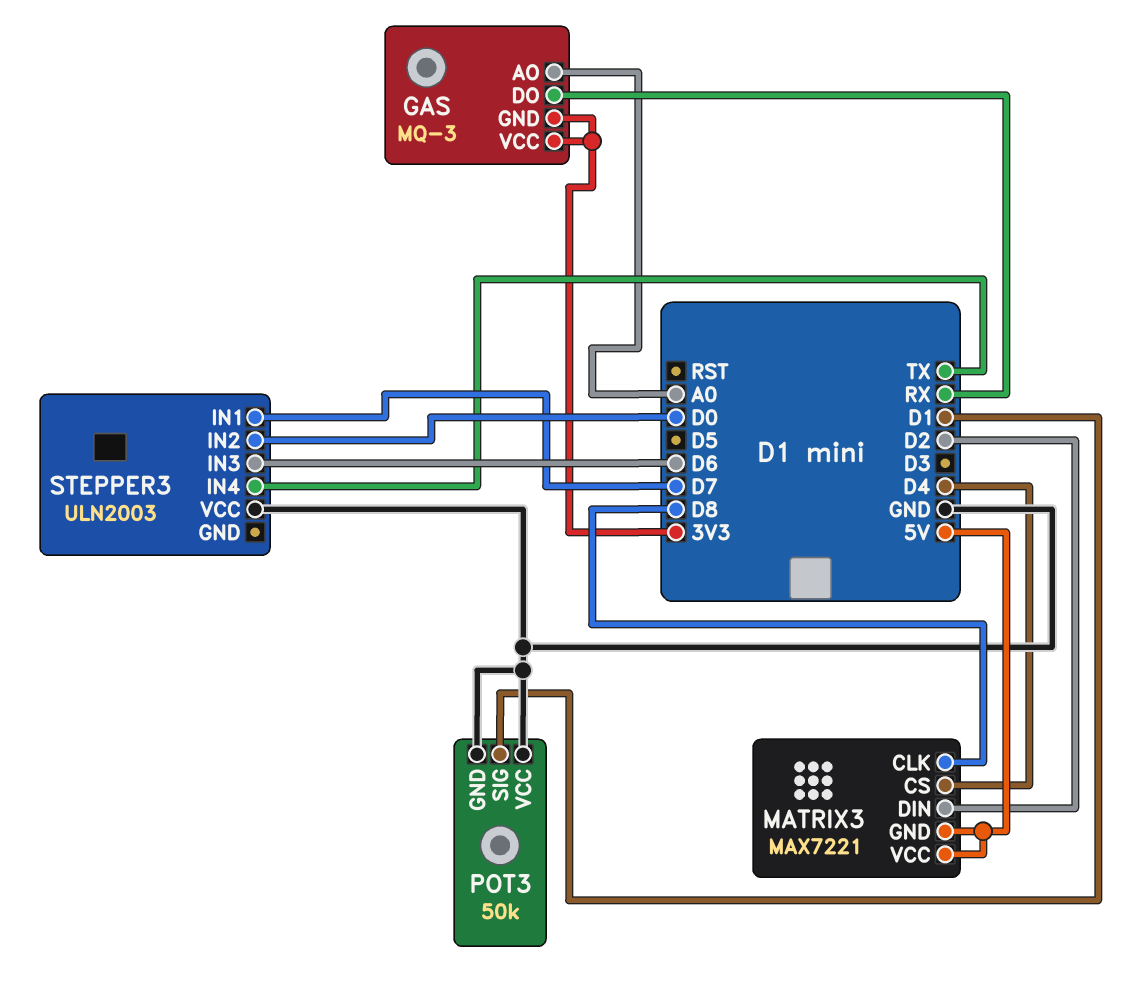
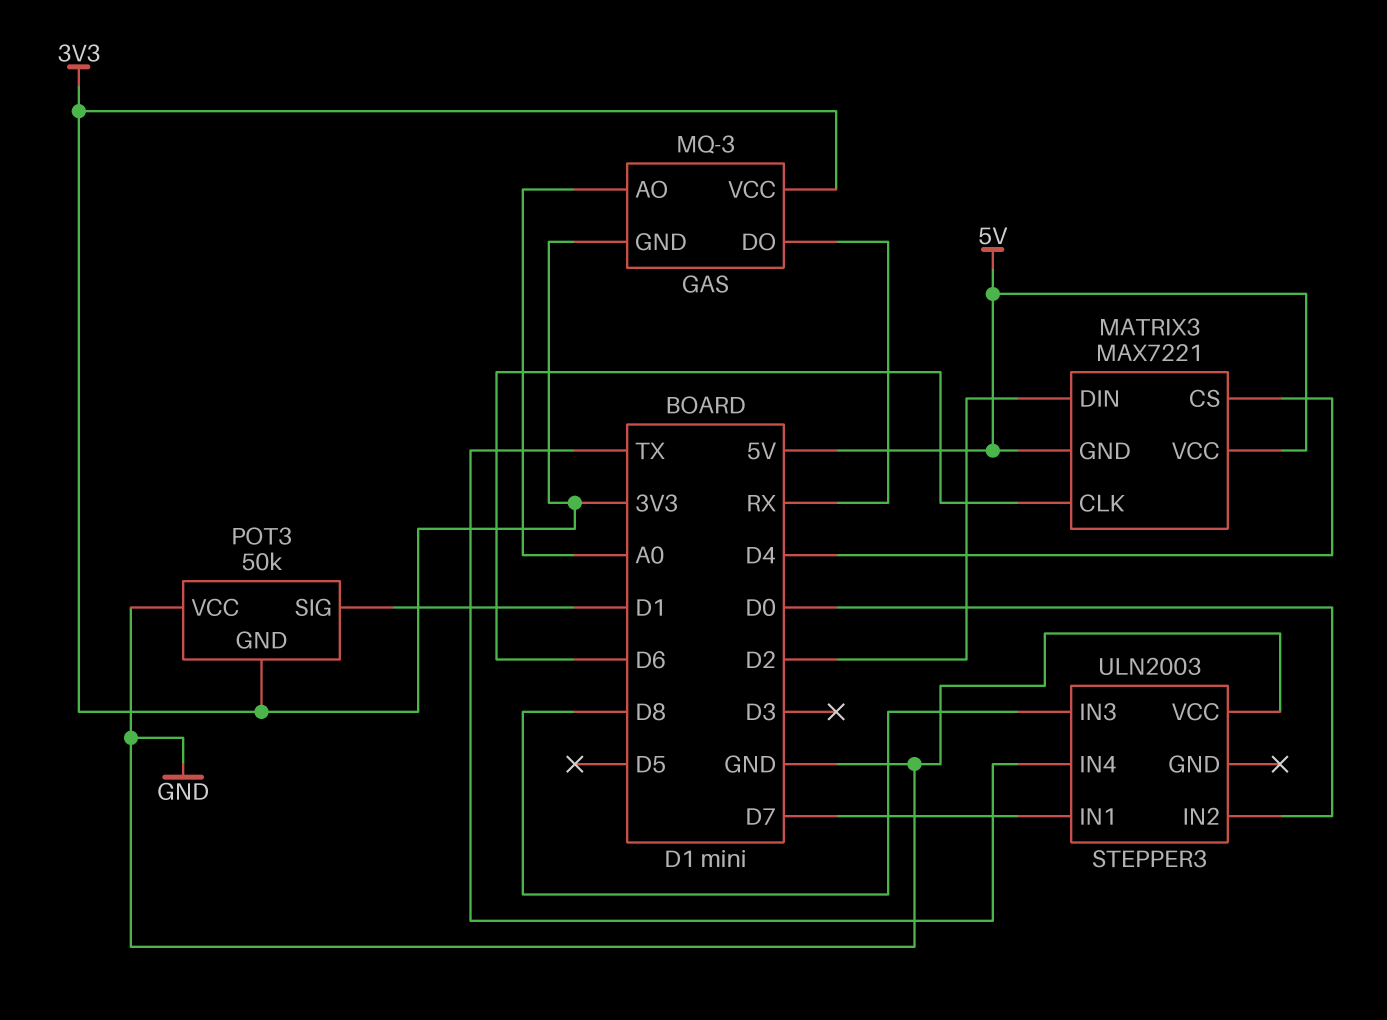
MATRIX3 pin CLK: D8 -> D6
POT3 pin GND: GND -> 3V3
STEPPER3 pin IN3: D6 -> D8

